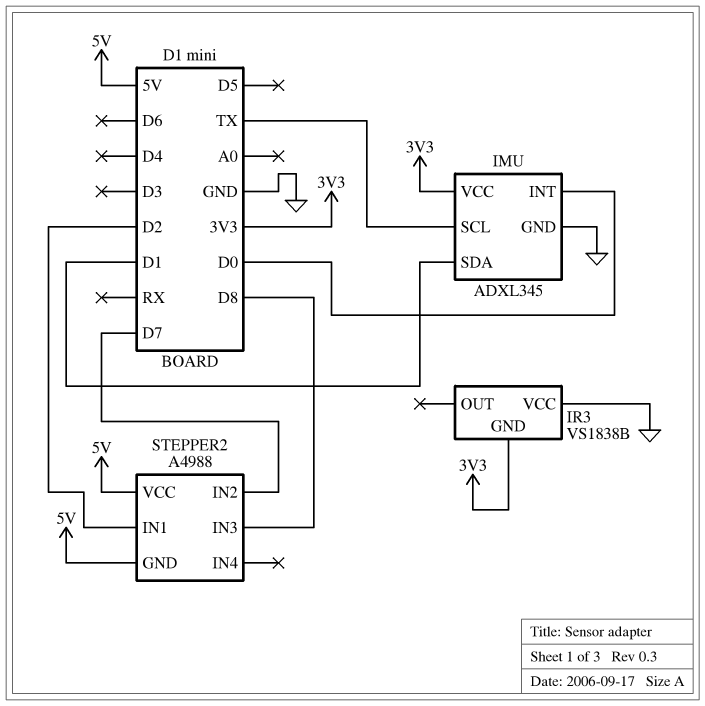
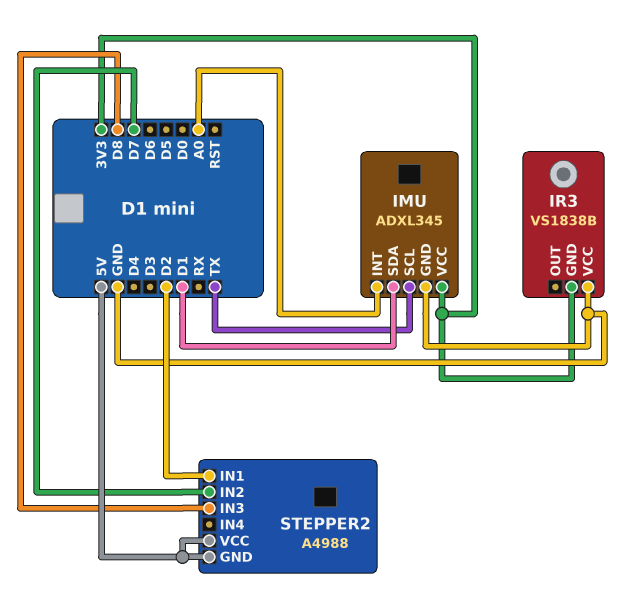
IMU pin INT: D0 -> A0

